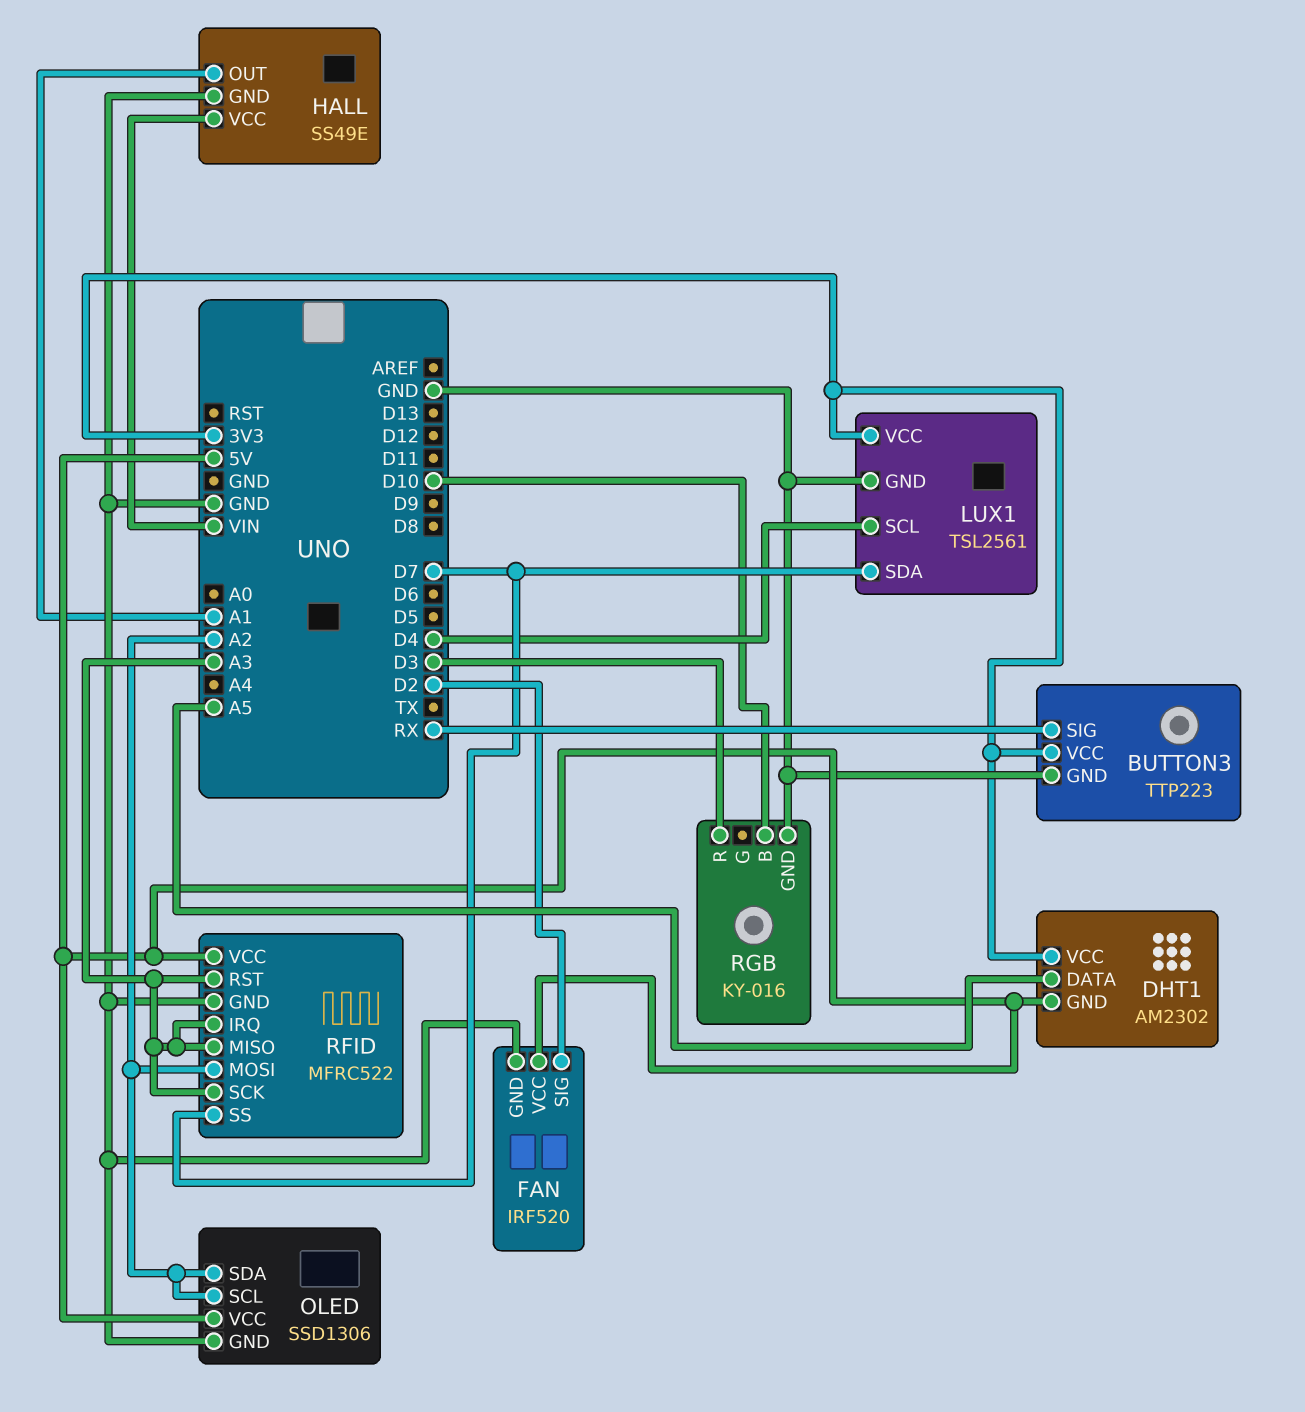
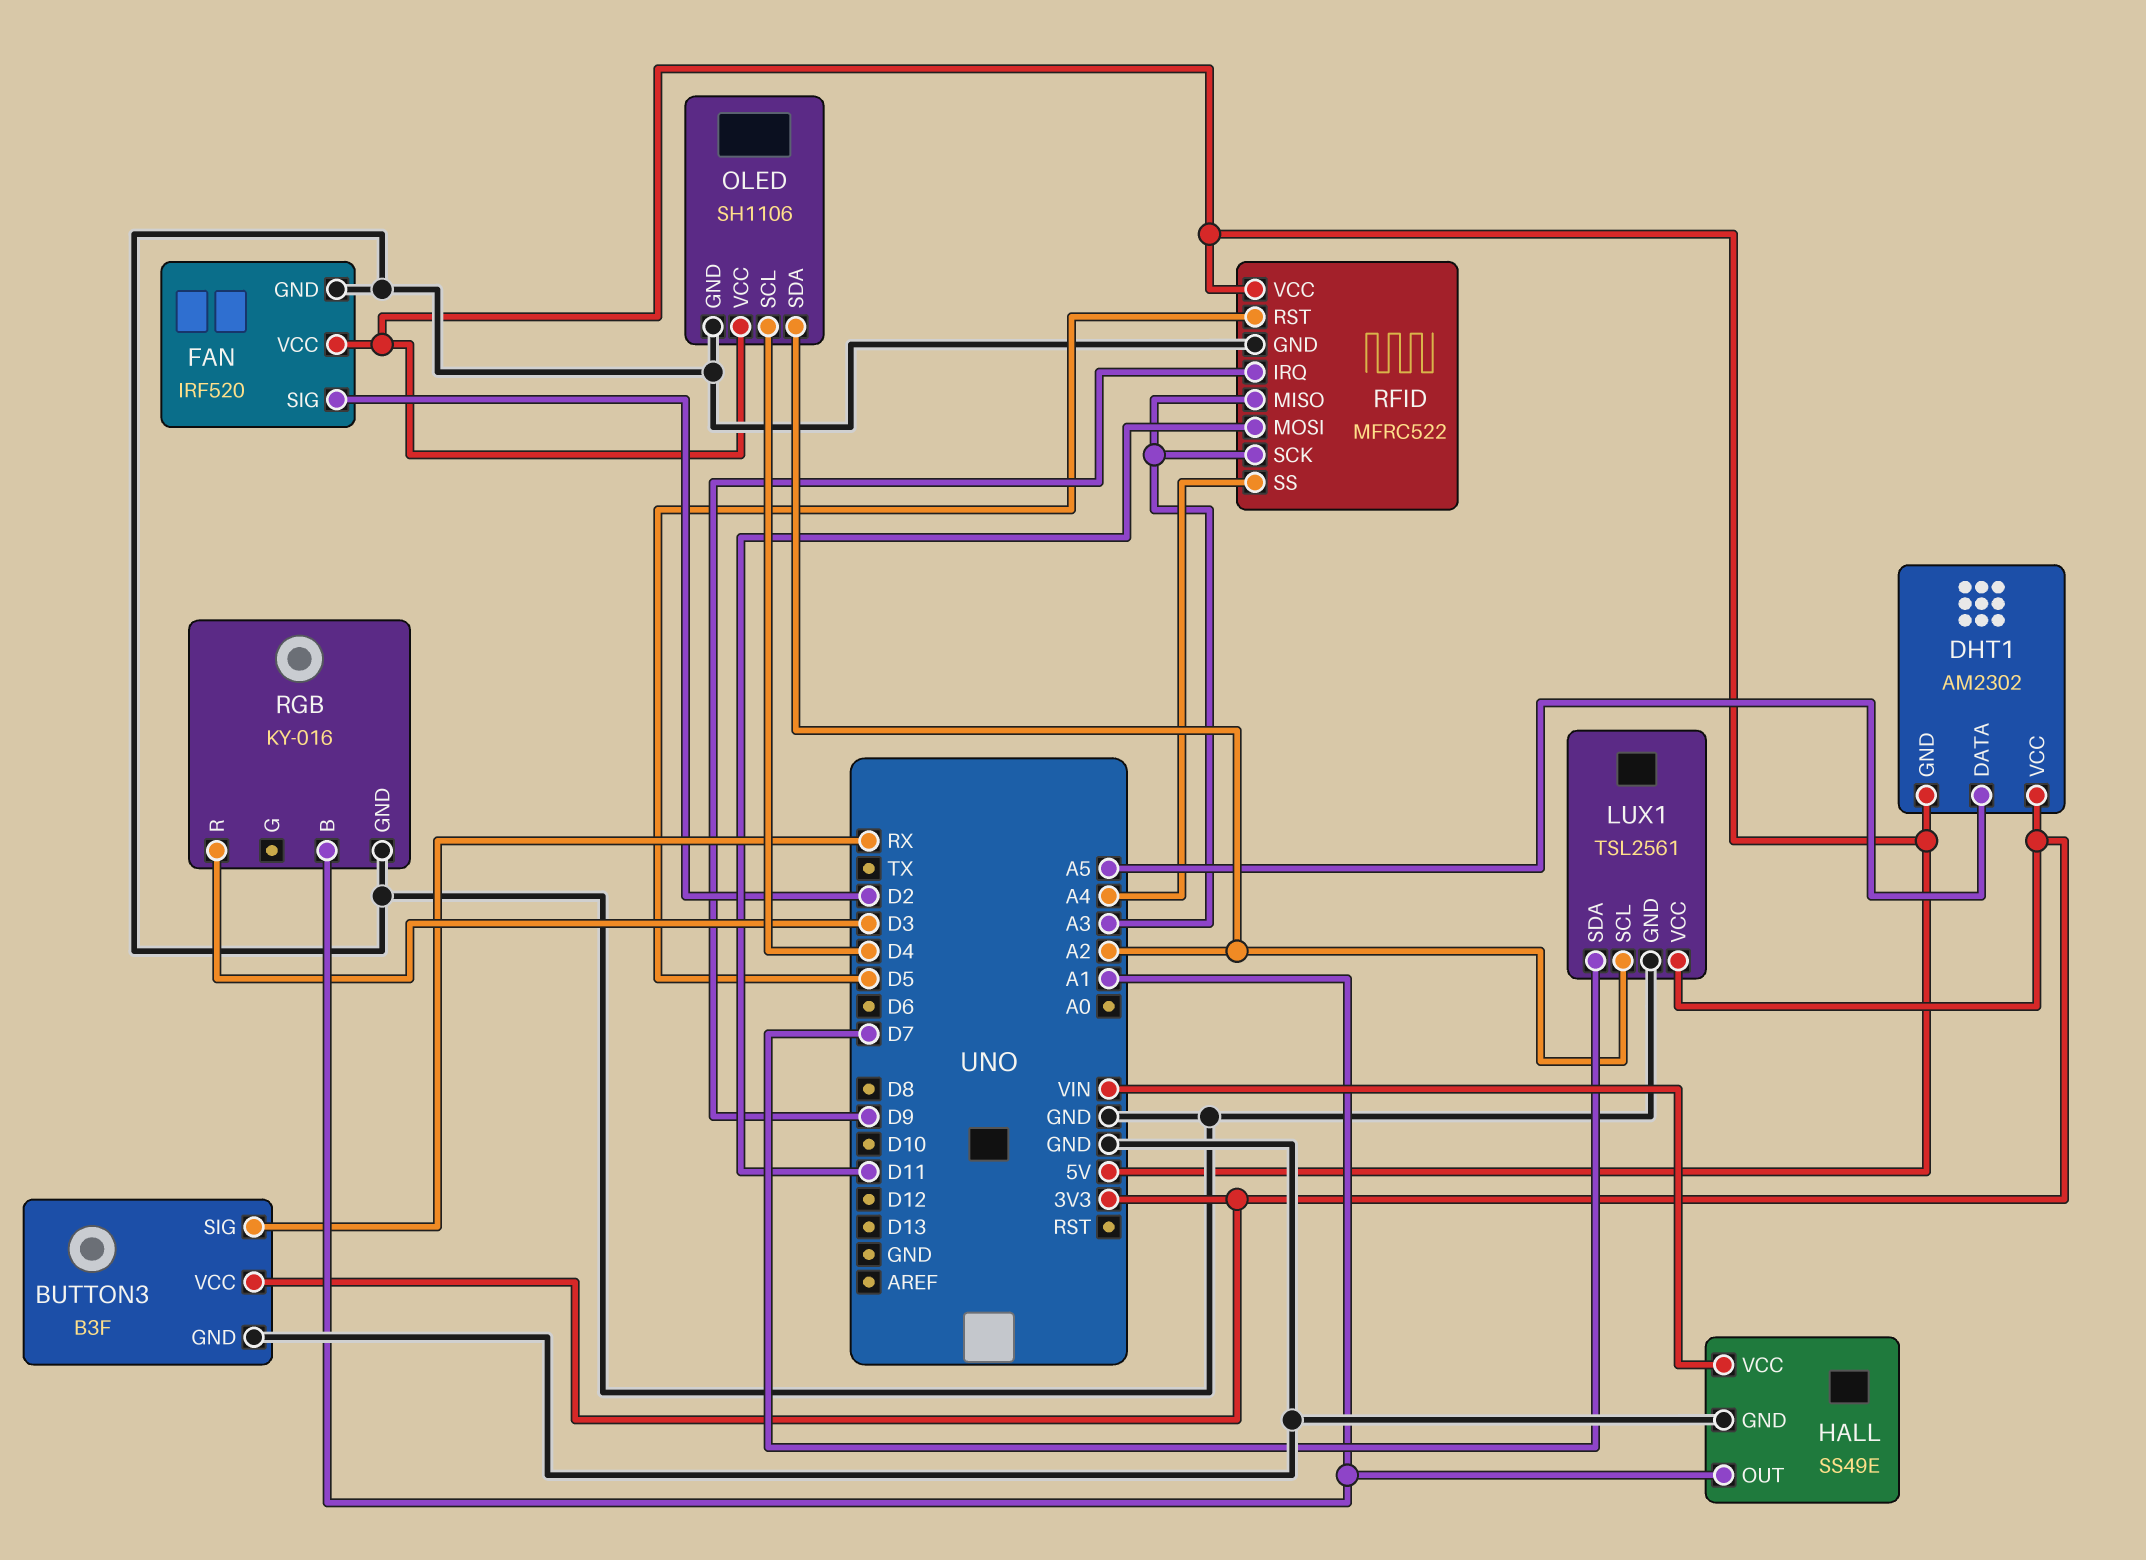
BUTTON3: TTP223 -> B3F
LUX1 pin SCL: D4 -> A2
OLED: SSD1306 -> SH1106
OLED pin SCL: A2 -> D4
RFID pin IRQ: A3 -> D9
RFID pin MOSI: A2 -> D11
RFID pin RST: A3 -> D5
RFID pin SS: D7 -> A4
RGB pin B: D10 -> A1

